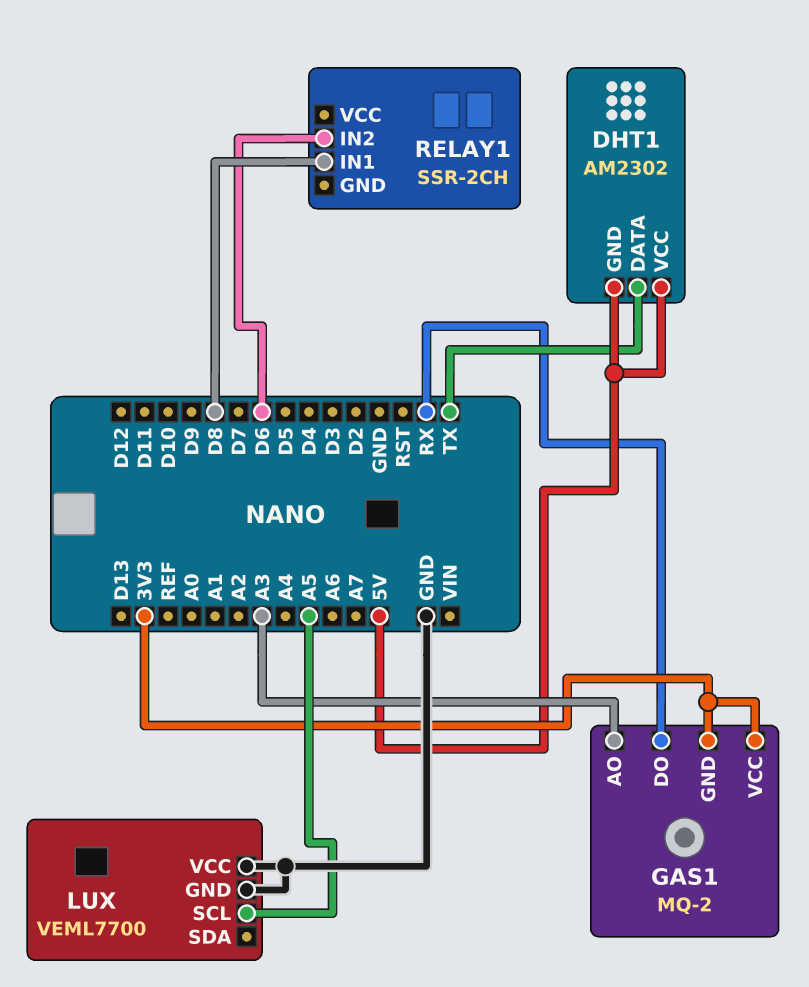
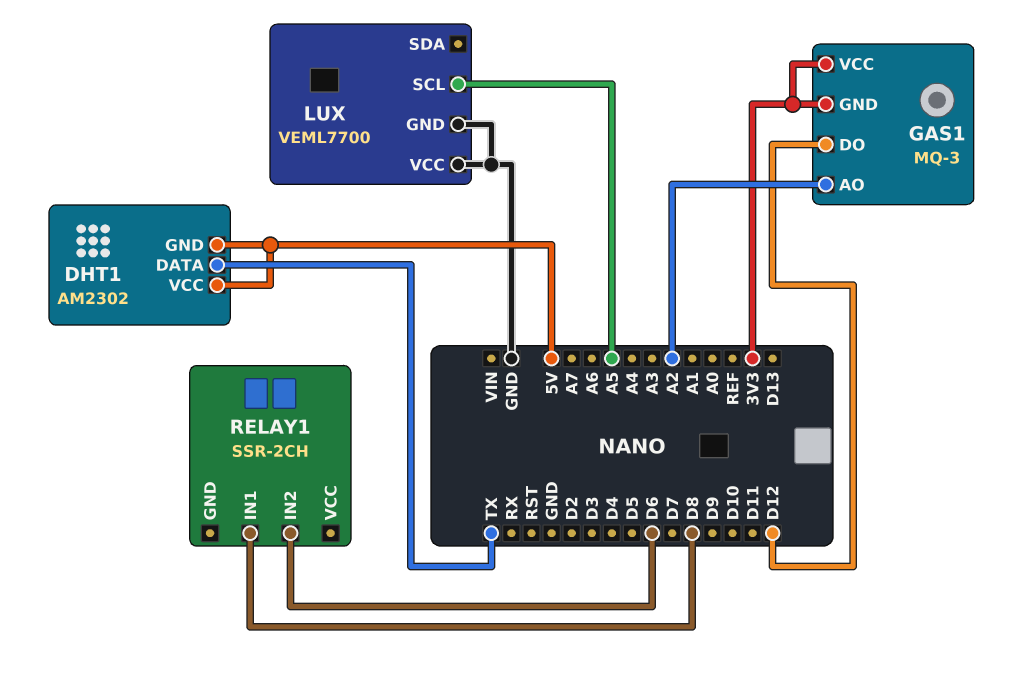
GAS1: MQ-2 -> MQ-3
GAS1 pin AO: A3 -> A2
GAS1 pin DO: RX -> D12

